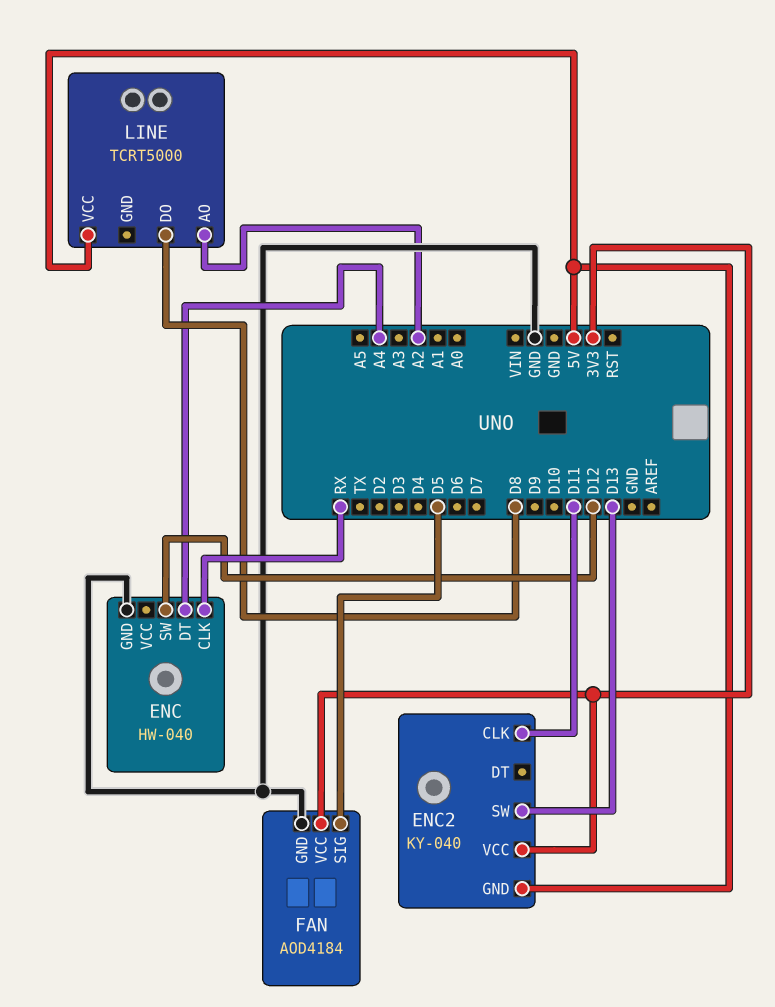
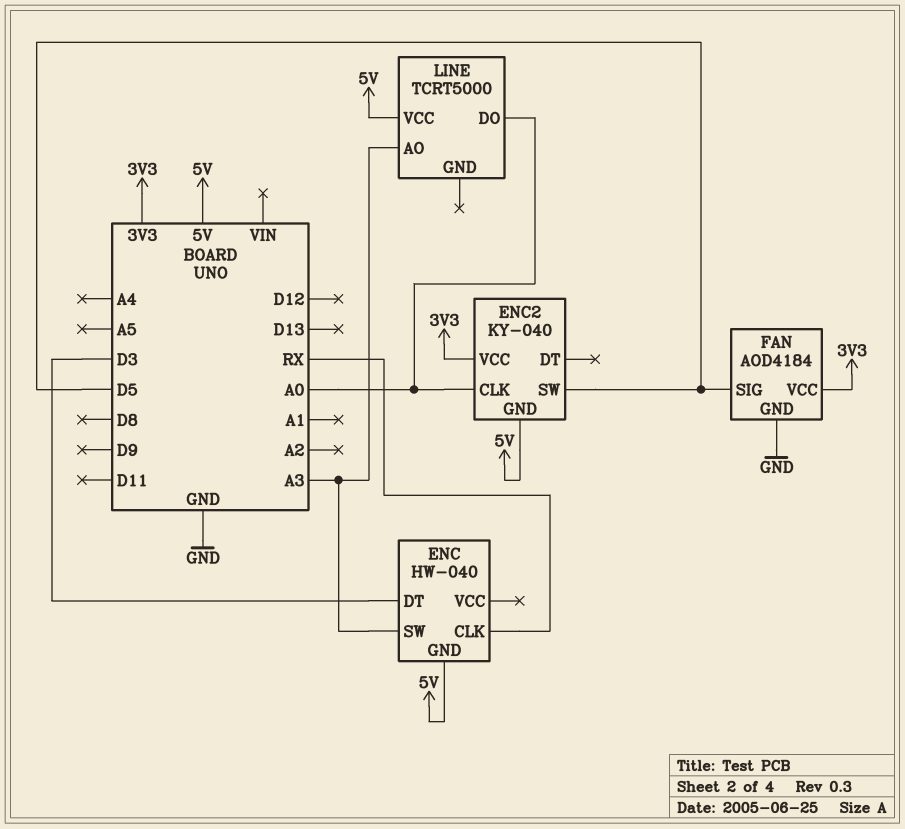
ENC pin DT: A4 -> D3
ENC pin GND: GND -> 5V
ENC pin SW: D12 -> A3
ENC2 pin CLK: D11 -> A0
ENC2 pin SW: D13 -> D5
LINE pin AO: A2 -> A3
LINE pin DO: D8 -> A0

